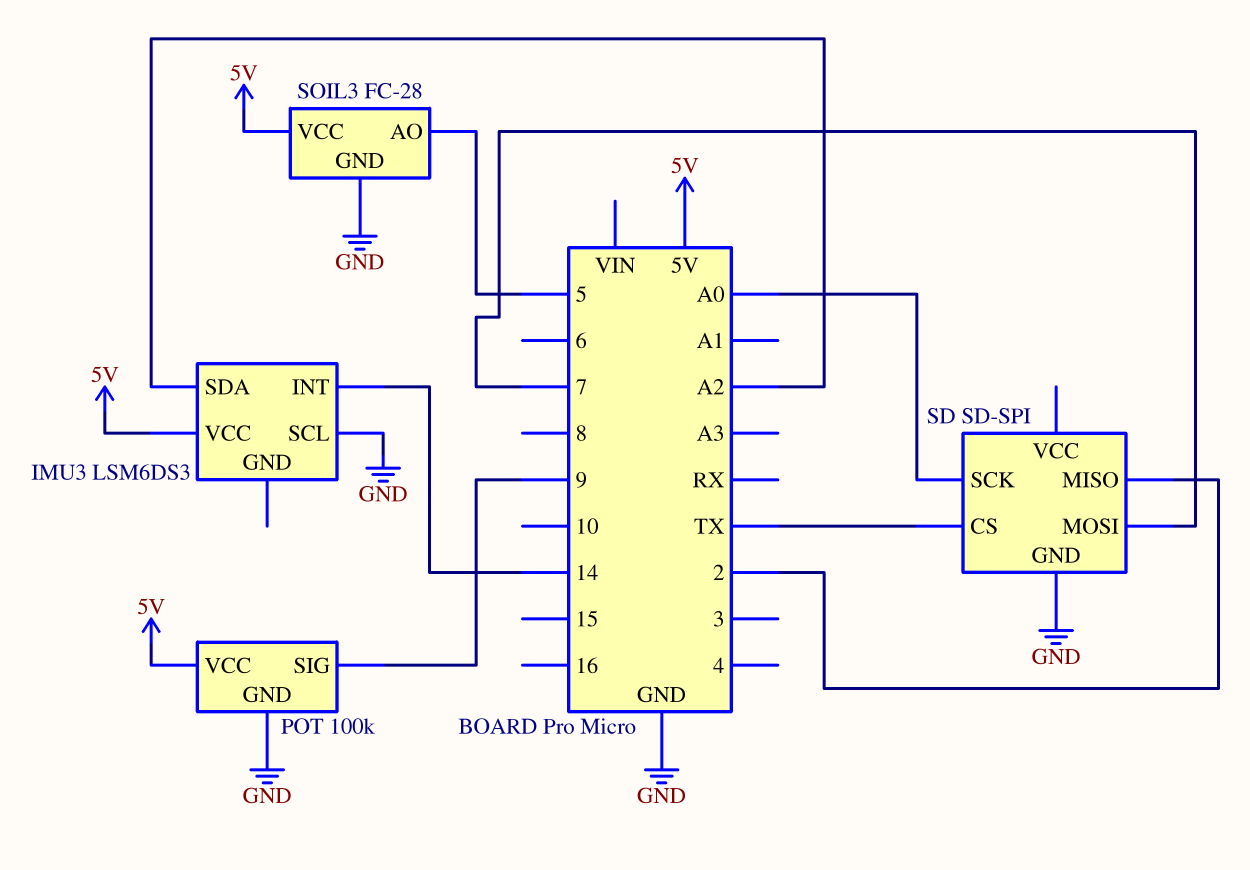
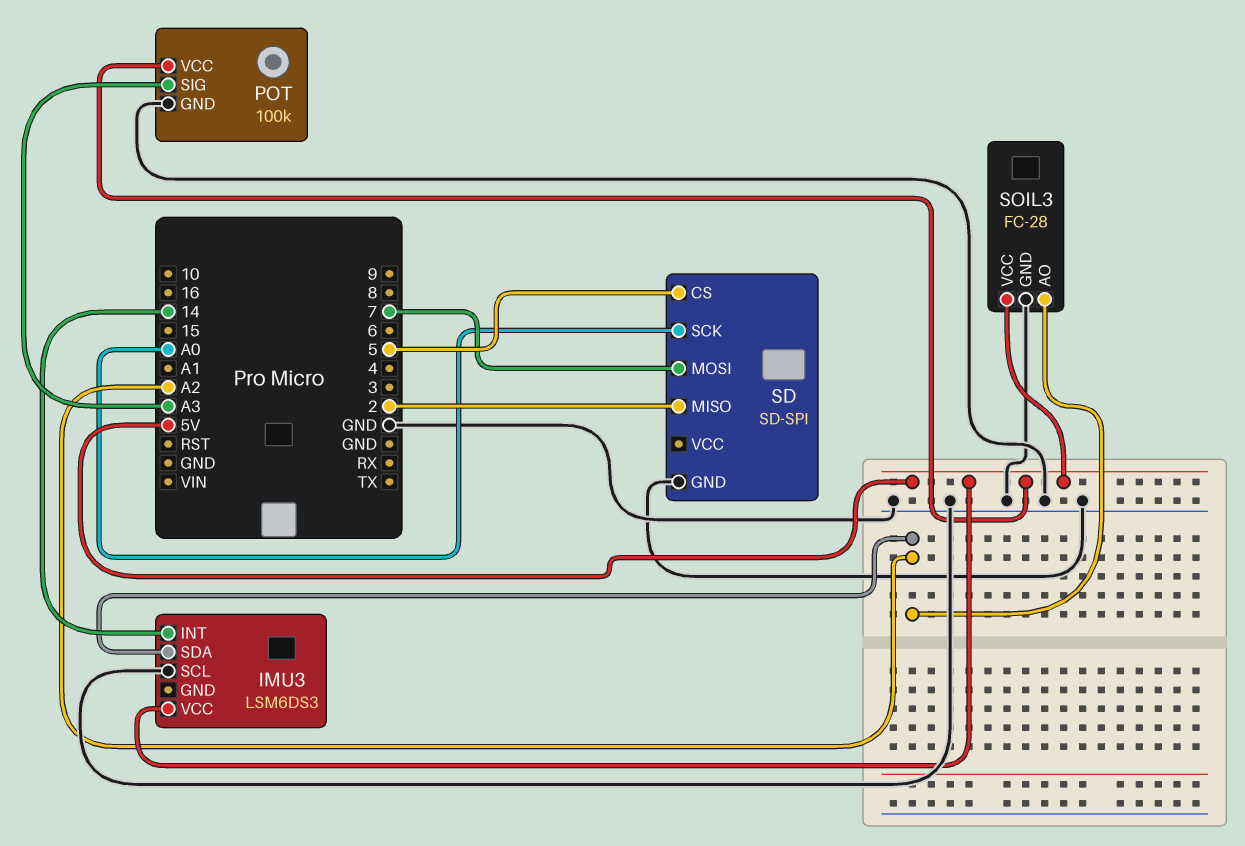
POT pin SIG: 9 -> A3
SD pin CS: TX -> 5
SOIL3 pin AO: 5 -> A2

